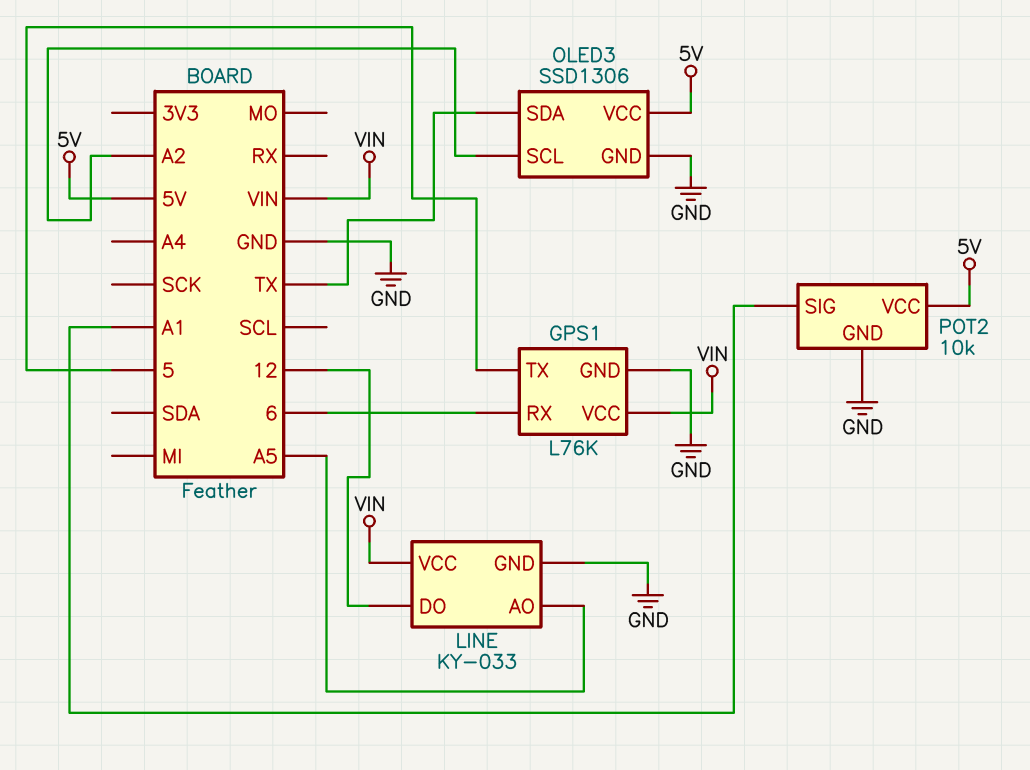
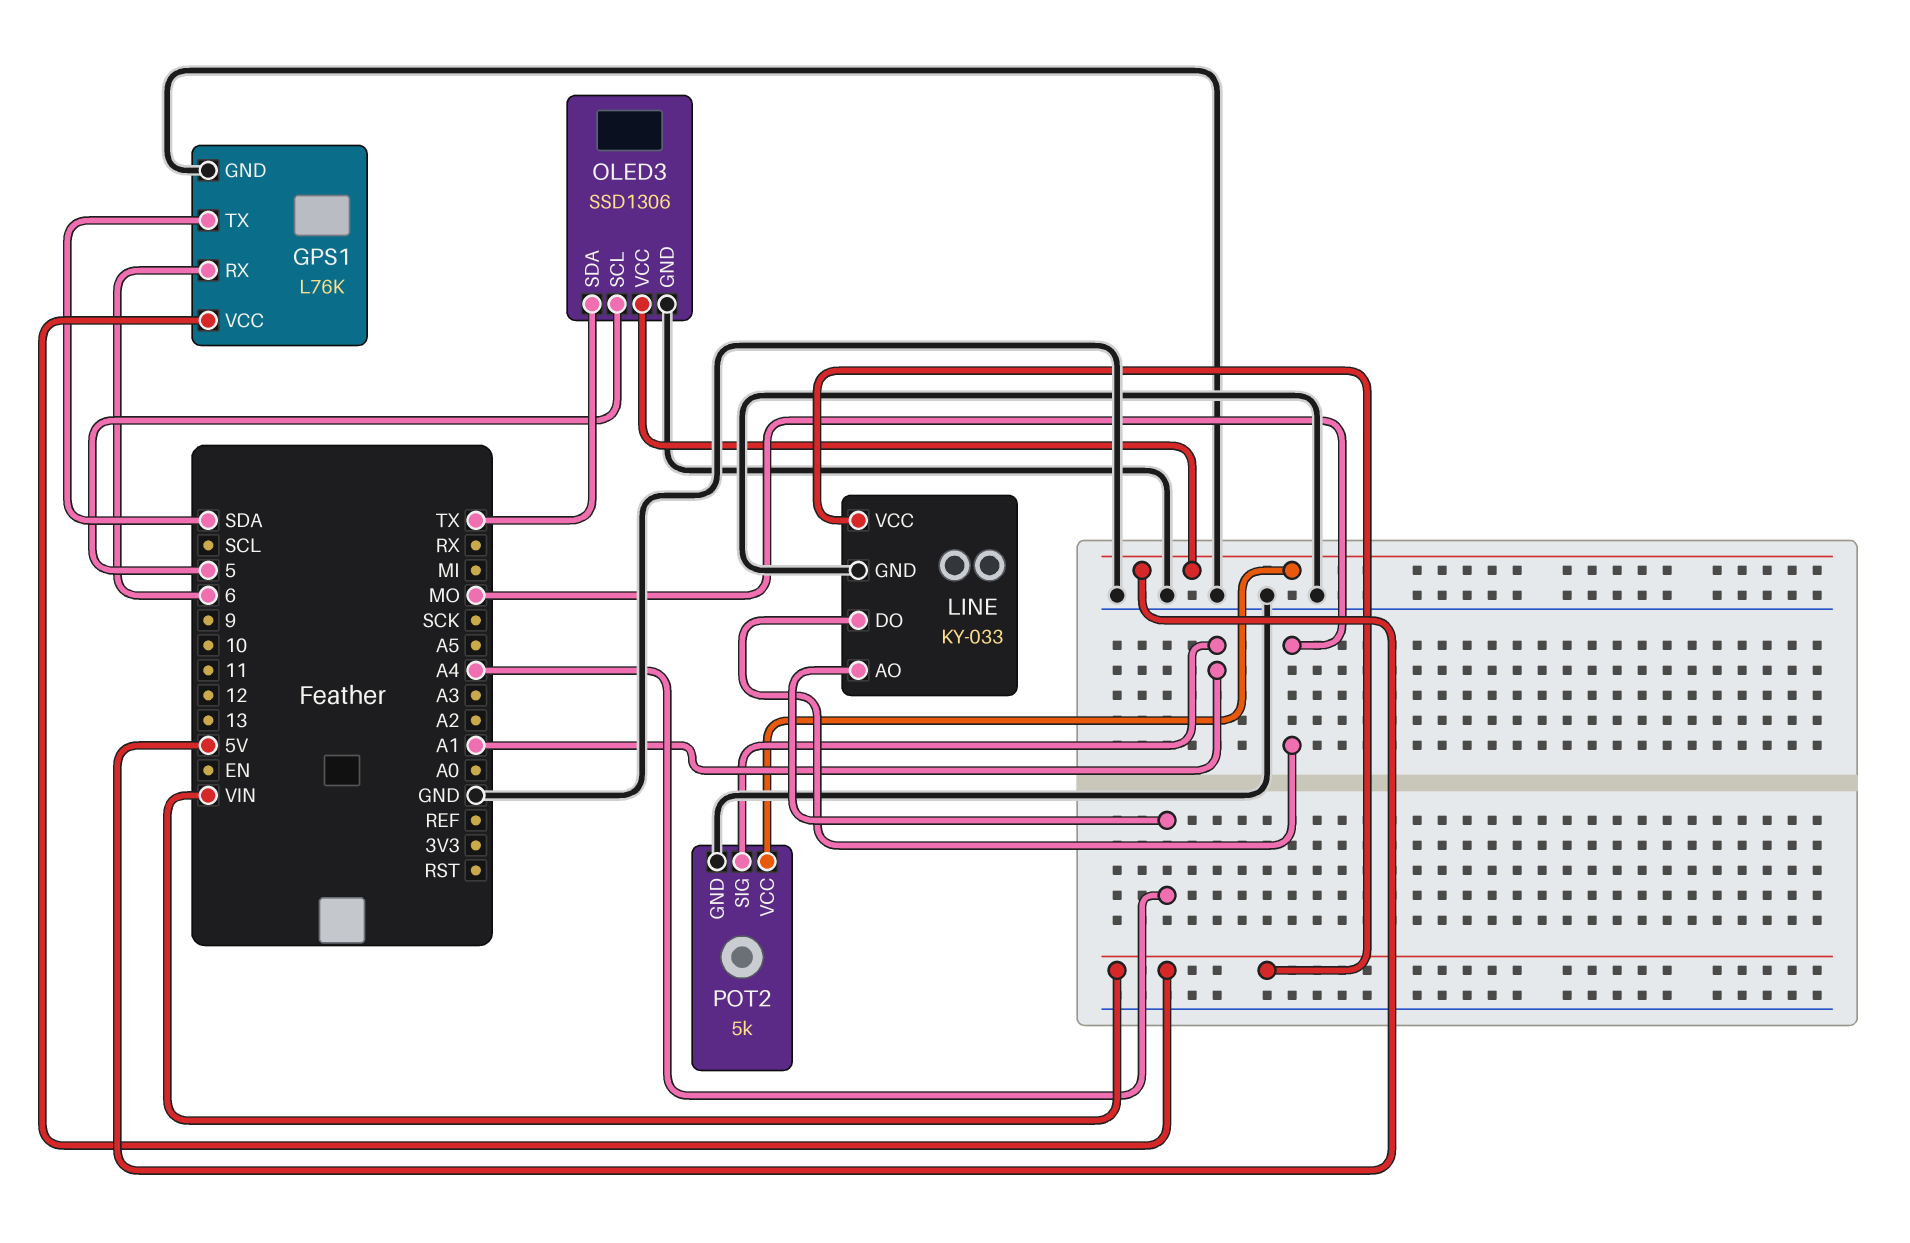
GPS1 pin TX: 5 -> SDA
LINE pin AO: A5 -> A4
LINE pin DO: 12 -> MO
OLED3 pin SCL: A2 -> 5
POT2: 10k -> 5k

